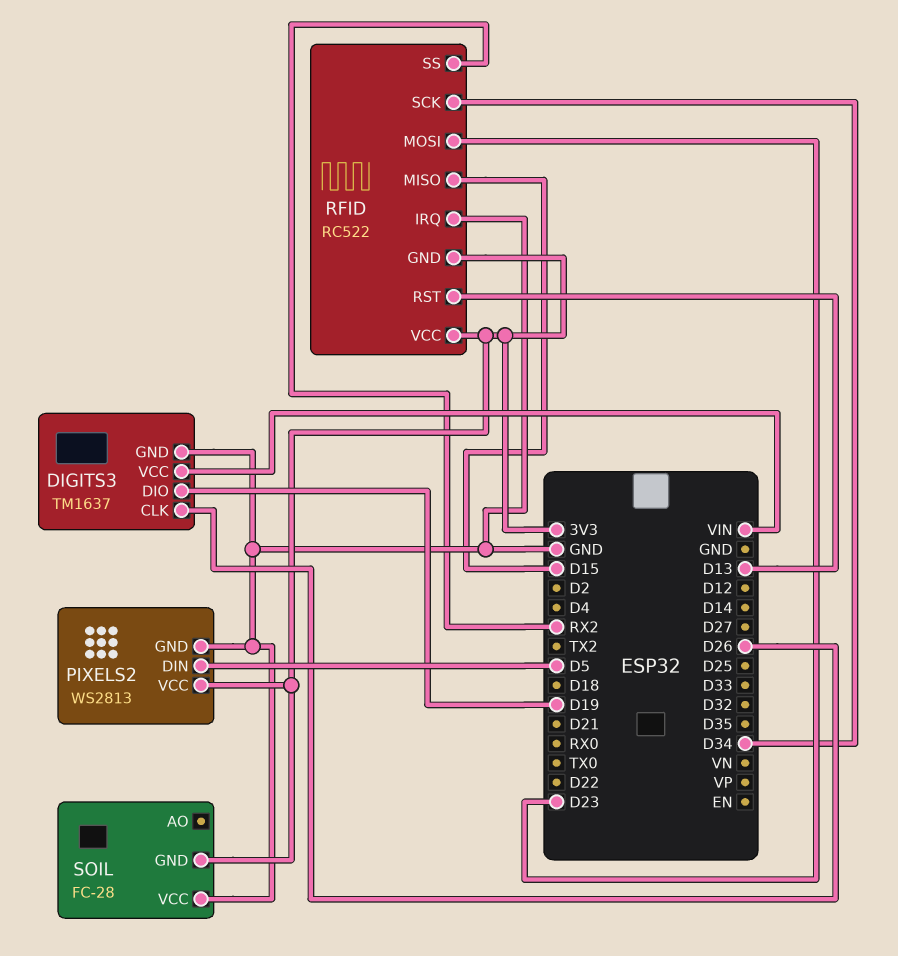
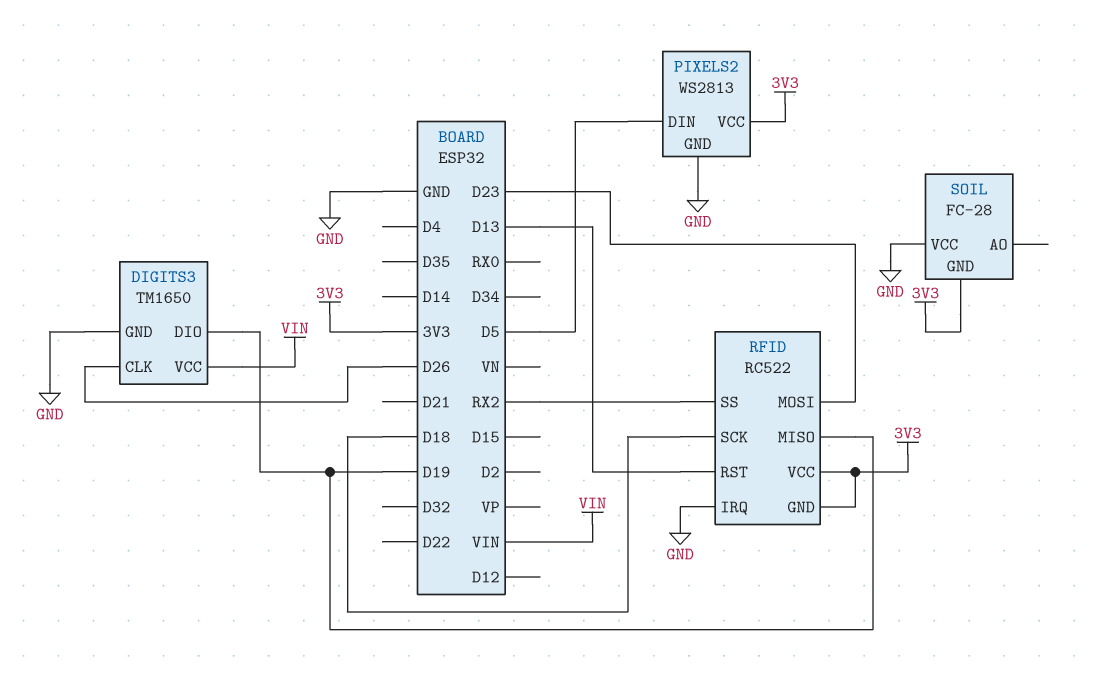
DIGITS3: TM1637 -> TM1650
RFID pin MISO: D15 -> D19
RFID pin SCK: D34 -> D18

